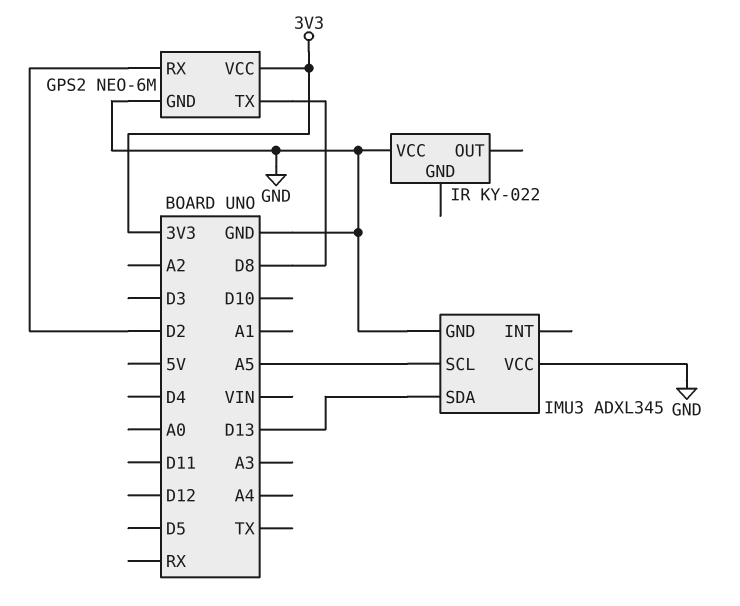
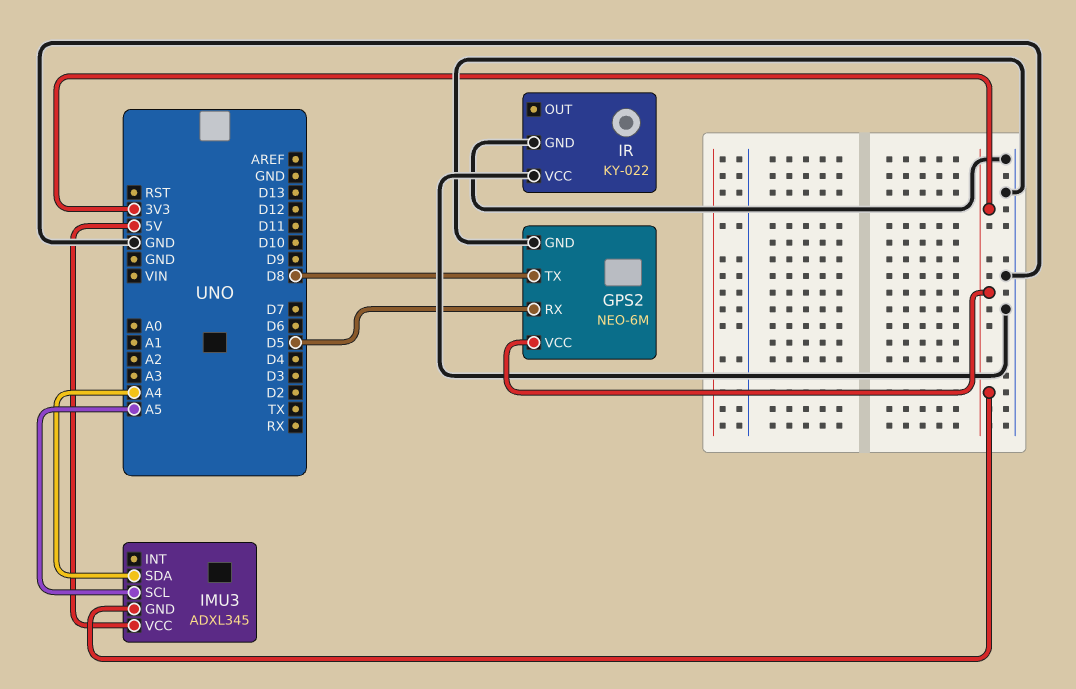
GPS2 pin RX: D2 -> D5
IMU3 pin GND: GND -> 3V3
IMU3 pin SDA: D13 -> A4
IMU3 pin VCC: GND -> 5V
IR pin GND: none -> GND

